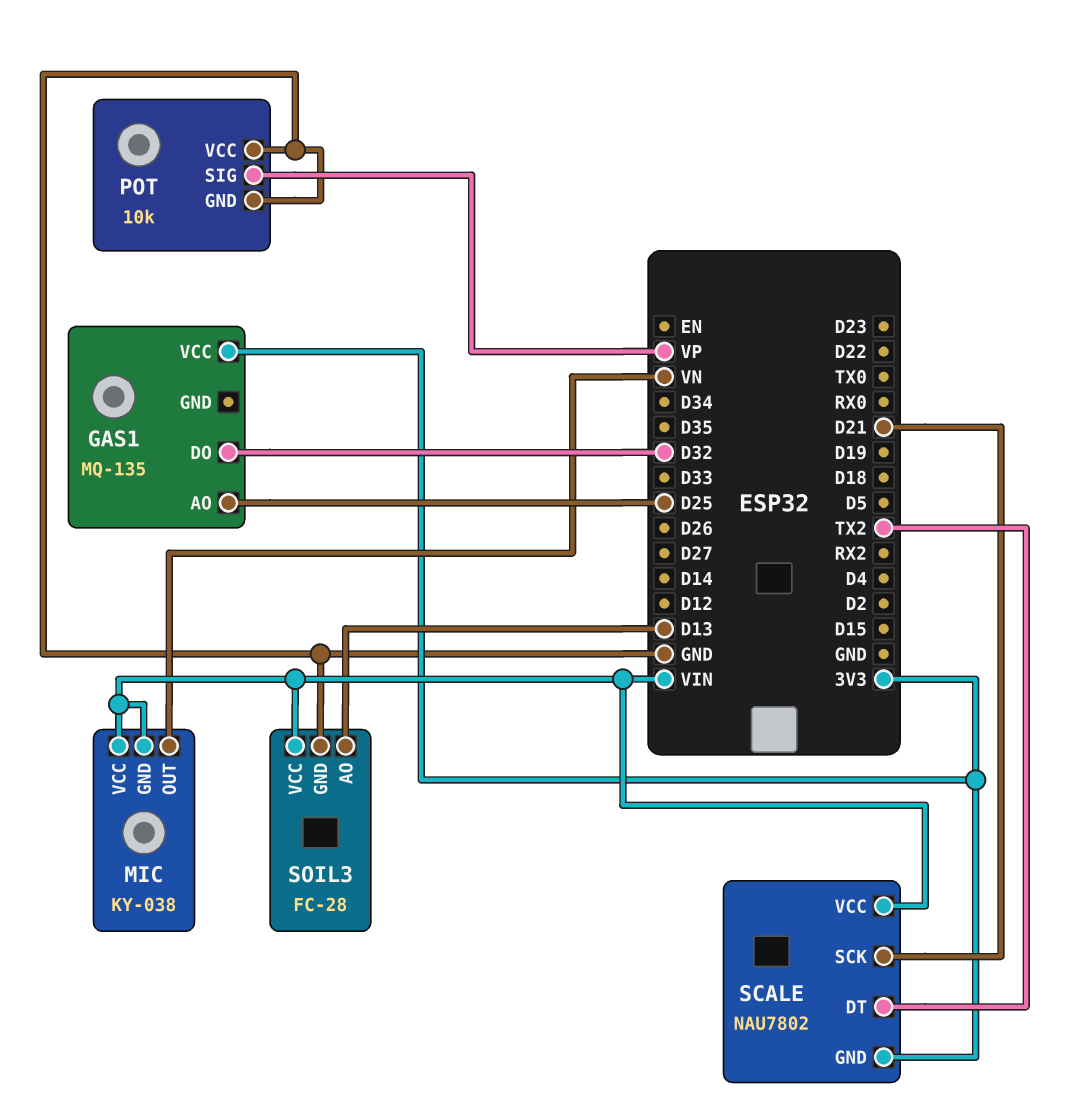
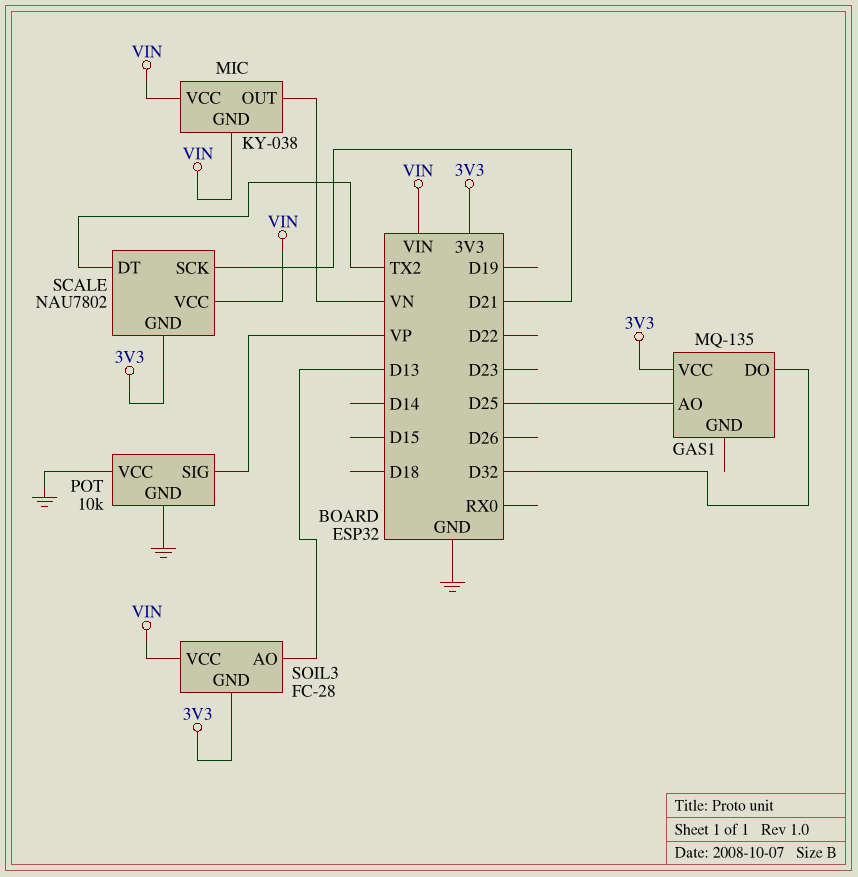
SOIL3 pin GND: GND -> 3V3

